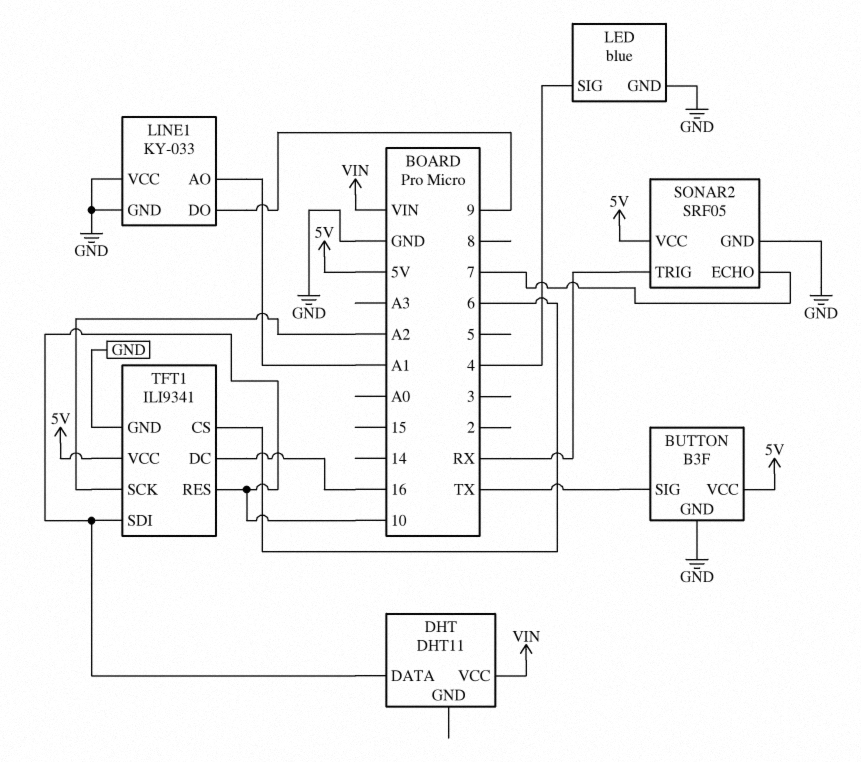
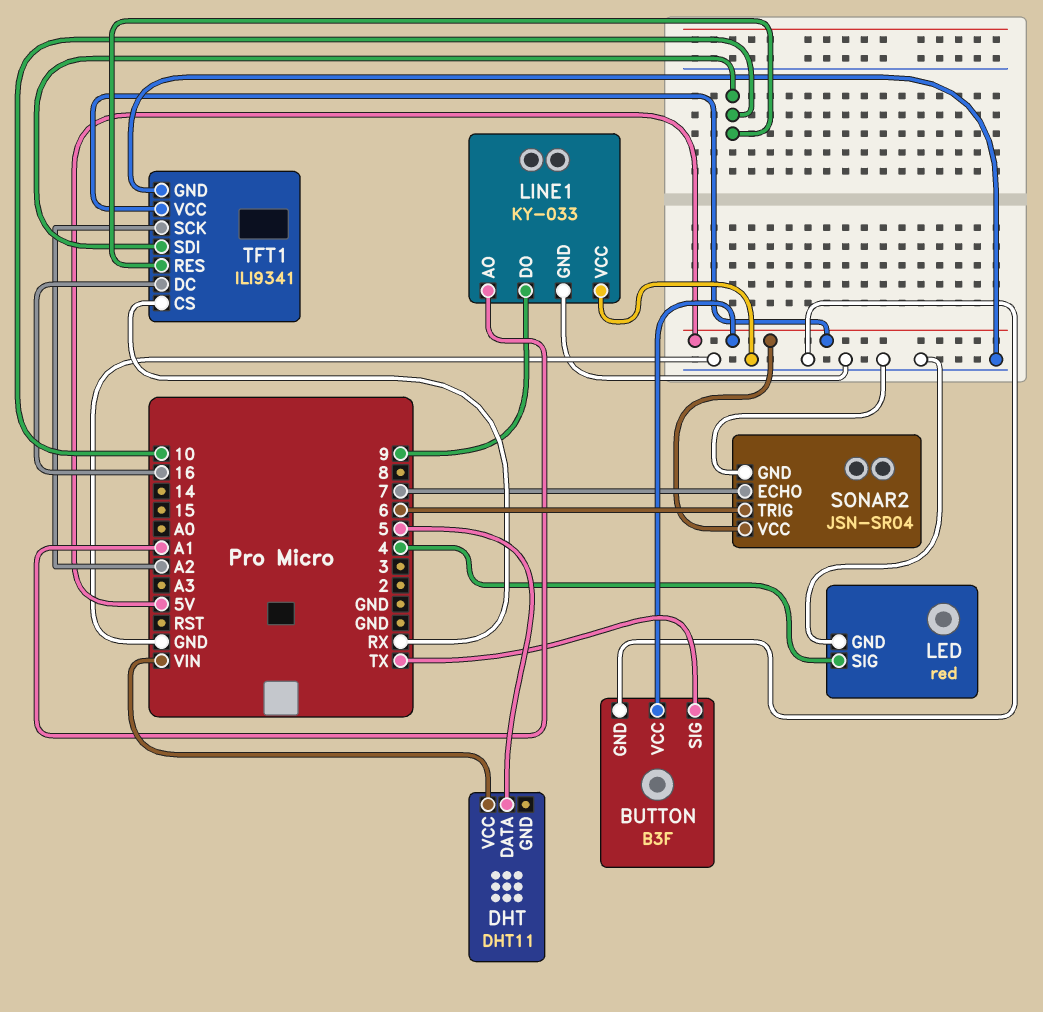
DHT pin DATA: 10 -> 5
LED: blue -> red
SONAR2: SRF05 -> JSN-SR04
SONAR2 pin TRIG: RX -> 6
TFT1 pin CS: 6 -> RX

